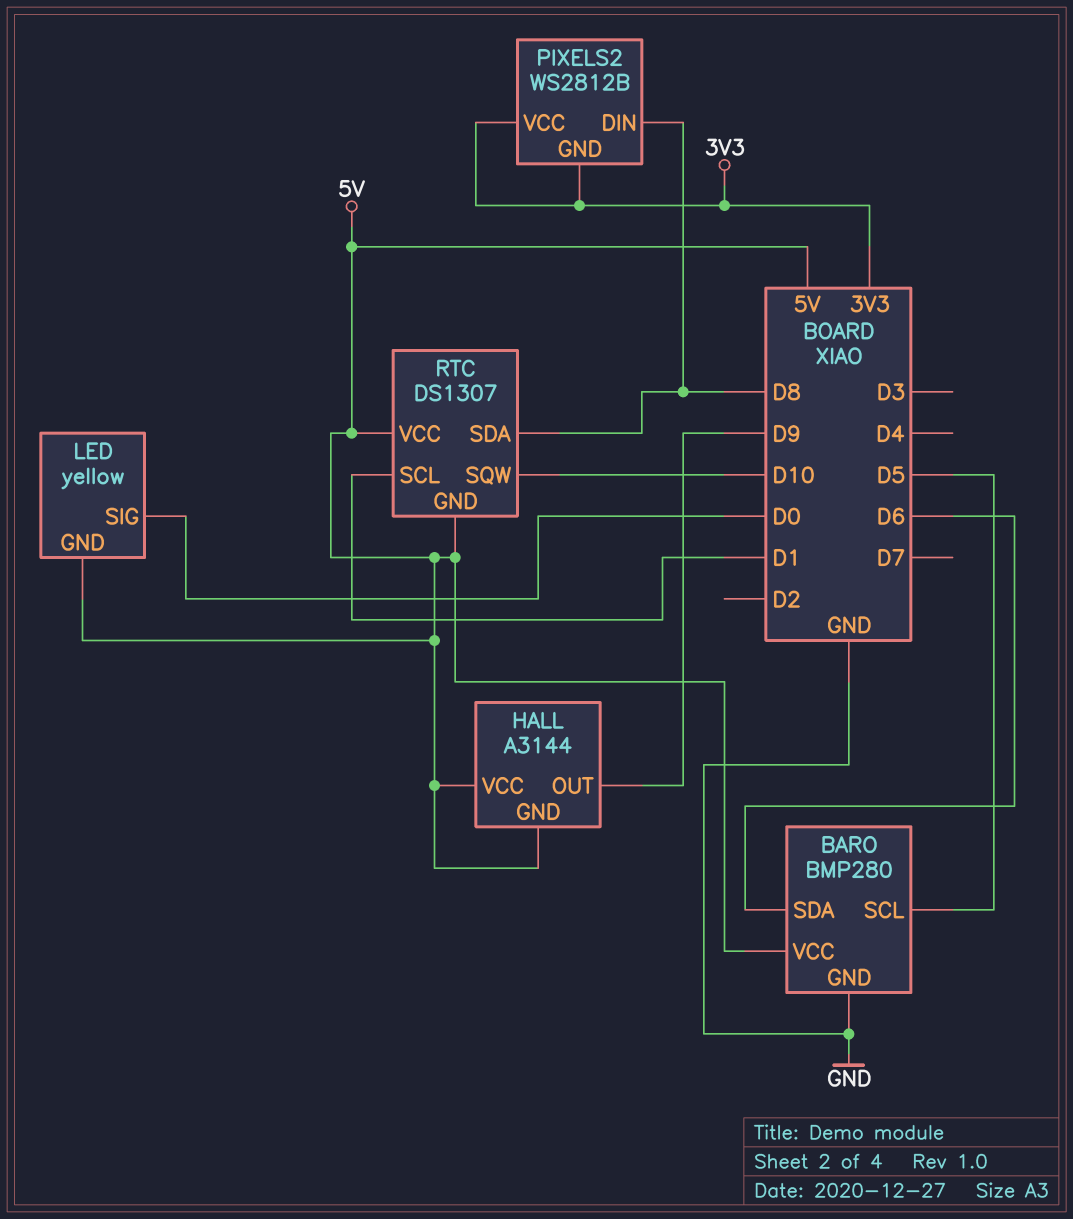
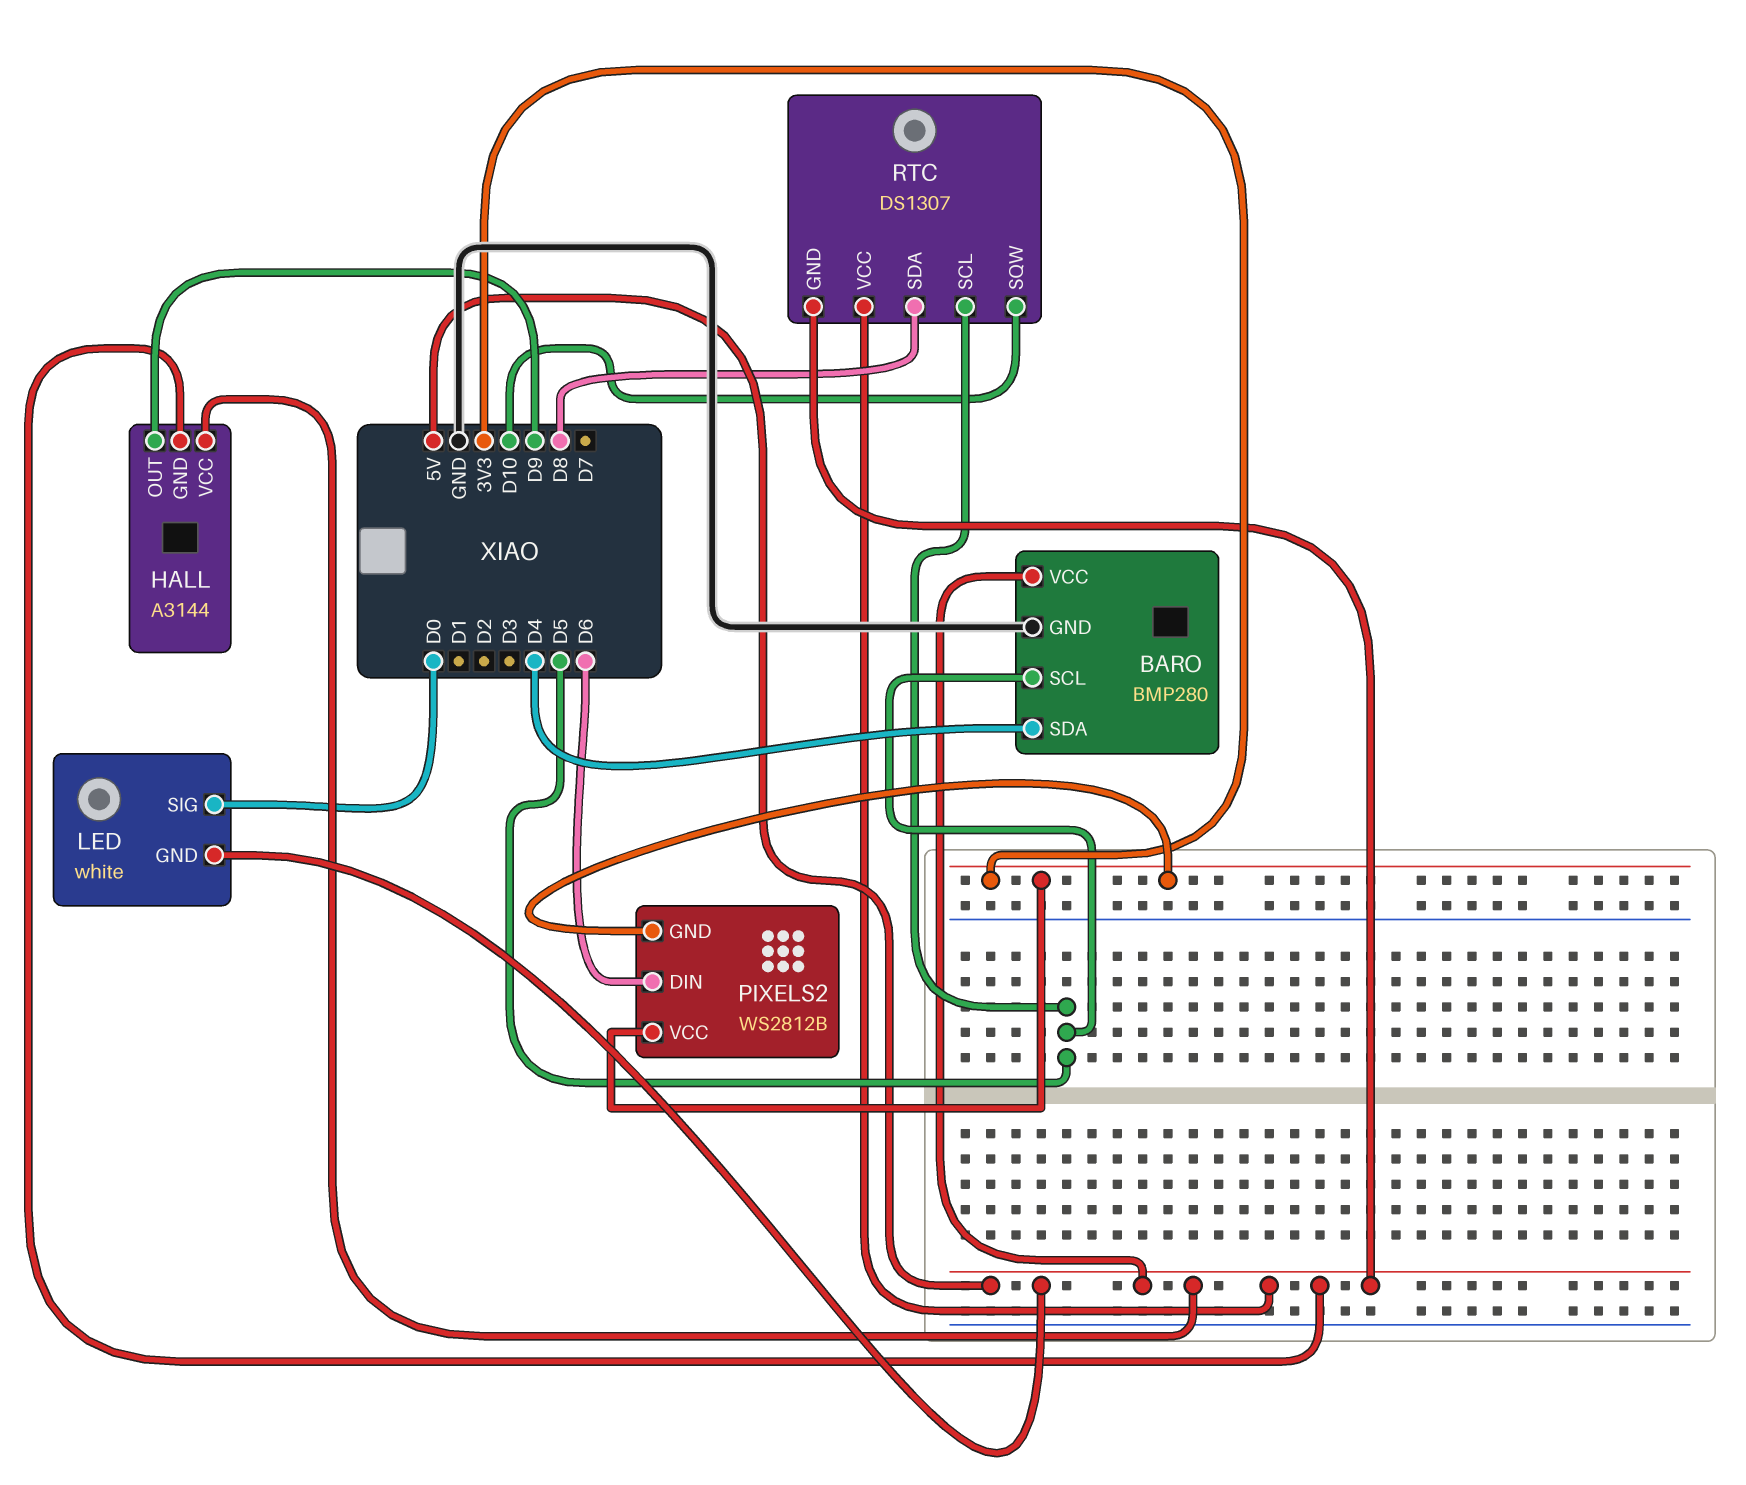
BARO pin SDA: D6 -> D4
LED: yellow -> white
PIXELS2 pin DIN: D8 -> D6
RTC pin SCL: D1 -> D5

